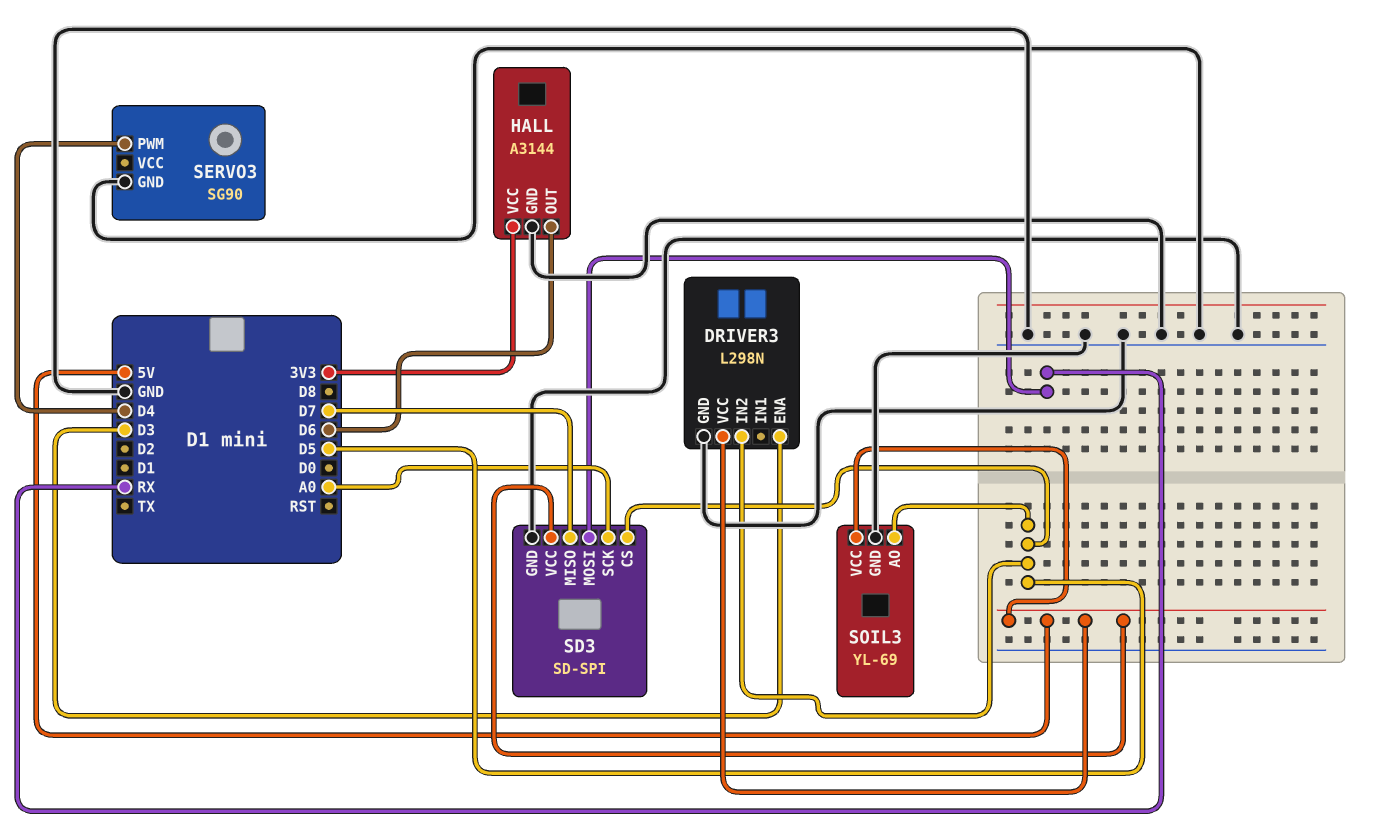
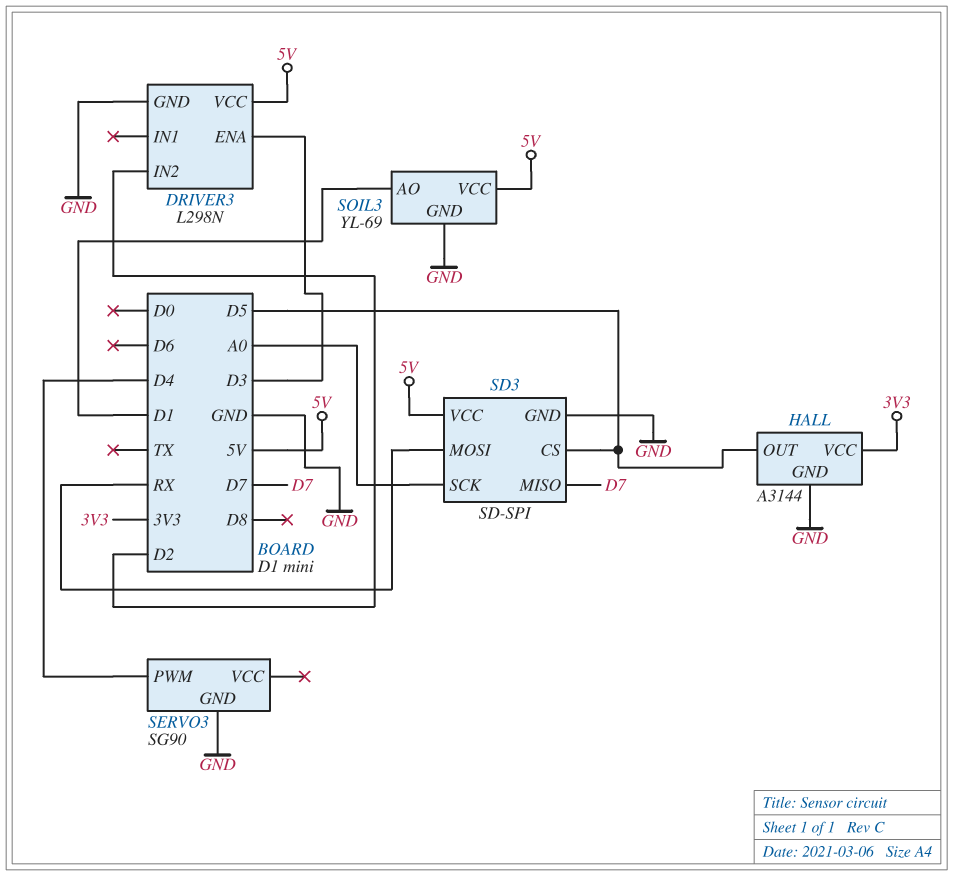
DRIVER3 pin IN2: D5 -> D2
HALL pin OUT: D6 -> D5
SOIL3 pin AO: D5 -> D1

